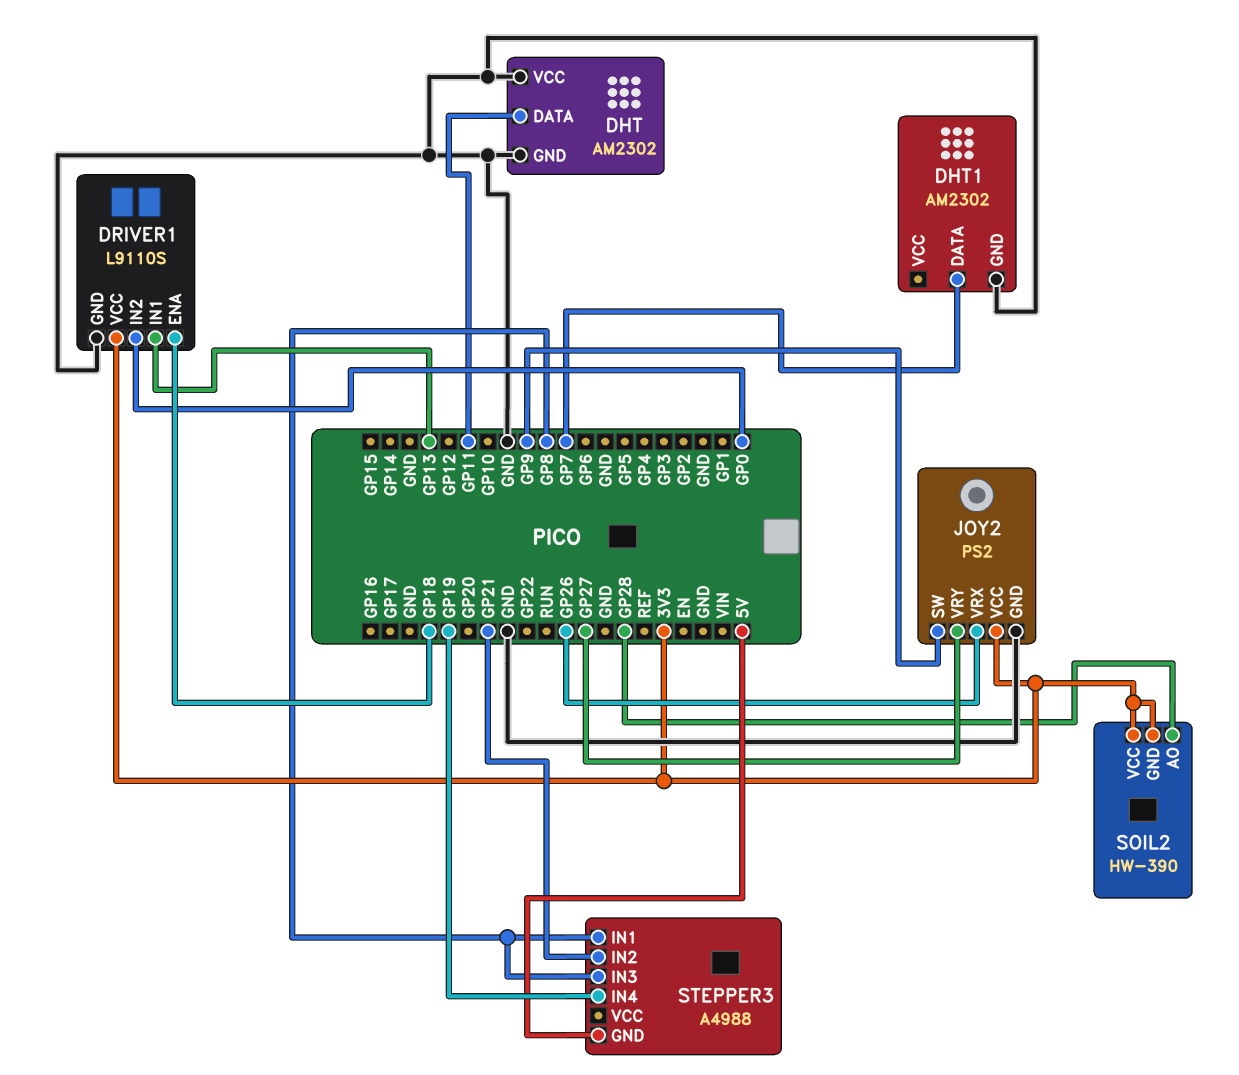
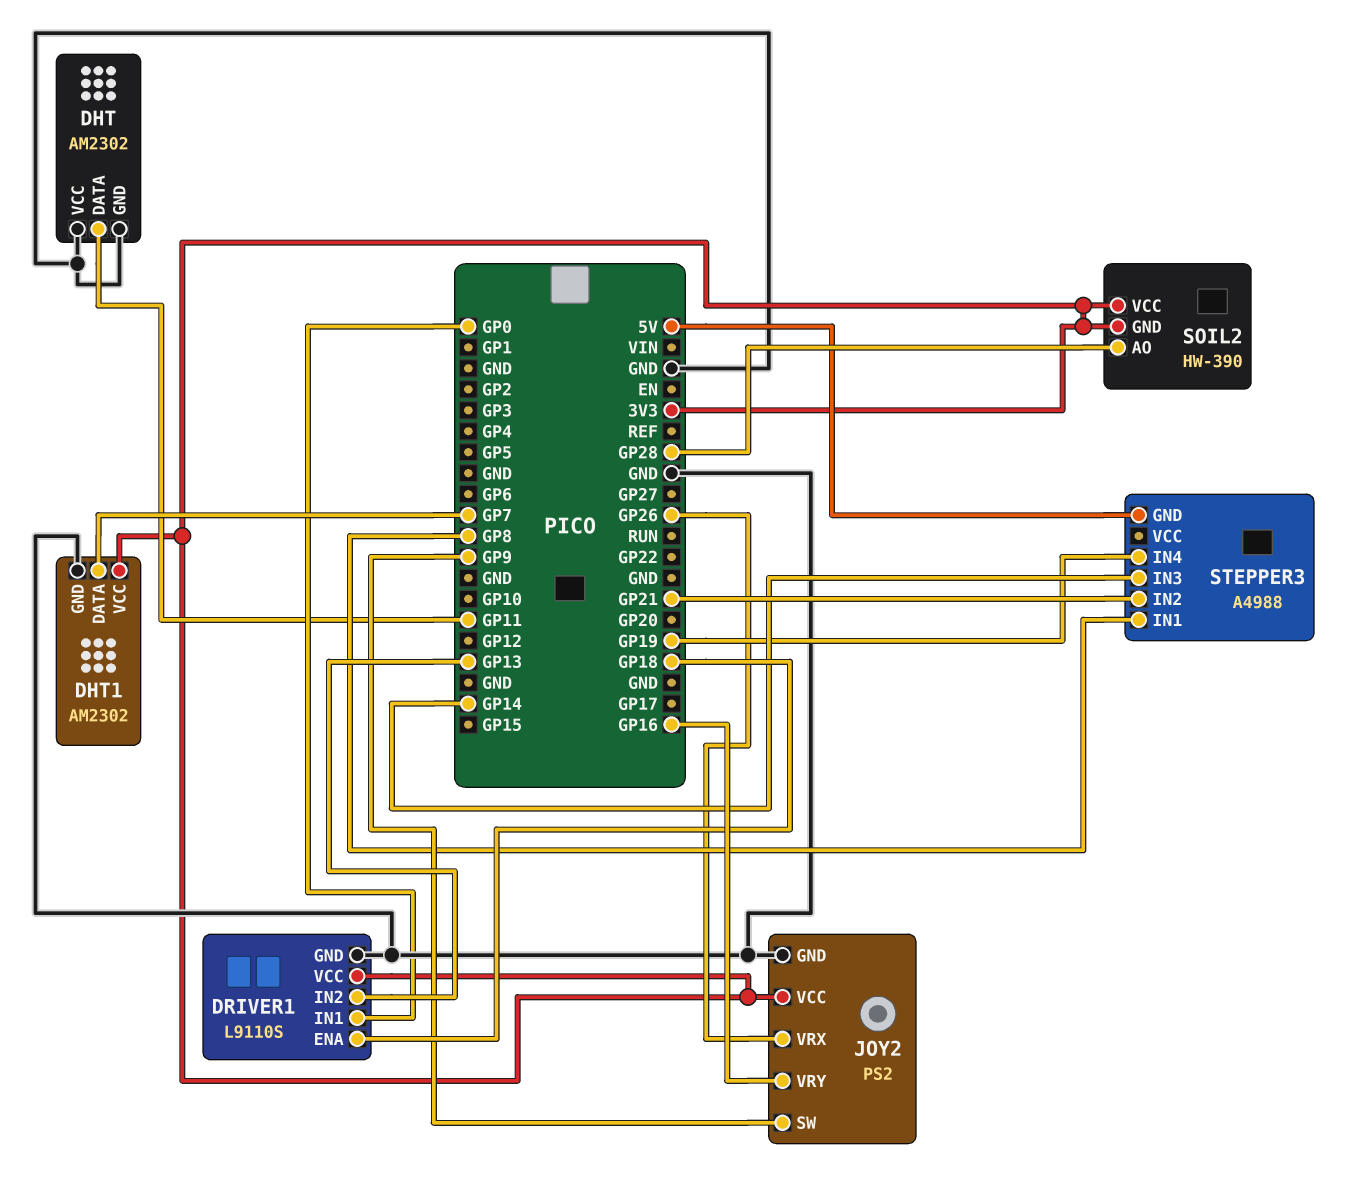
DHT1 pin VCC: none -> 3V3
DRIVER1 pin IN1: GP13 -> GP0
DRIVER1 pin IN2: GP0 -> GP13
JOY2 pin VRY: GP27 -> GP16
STEPPER3 pin IN3: GP8 -> GP14

